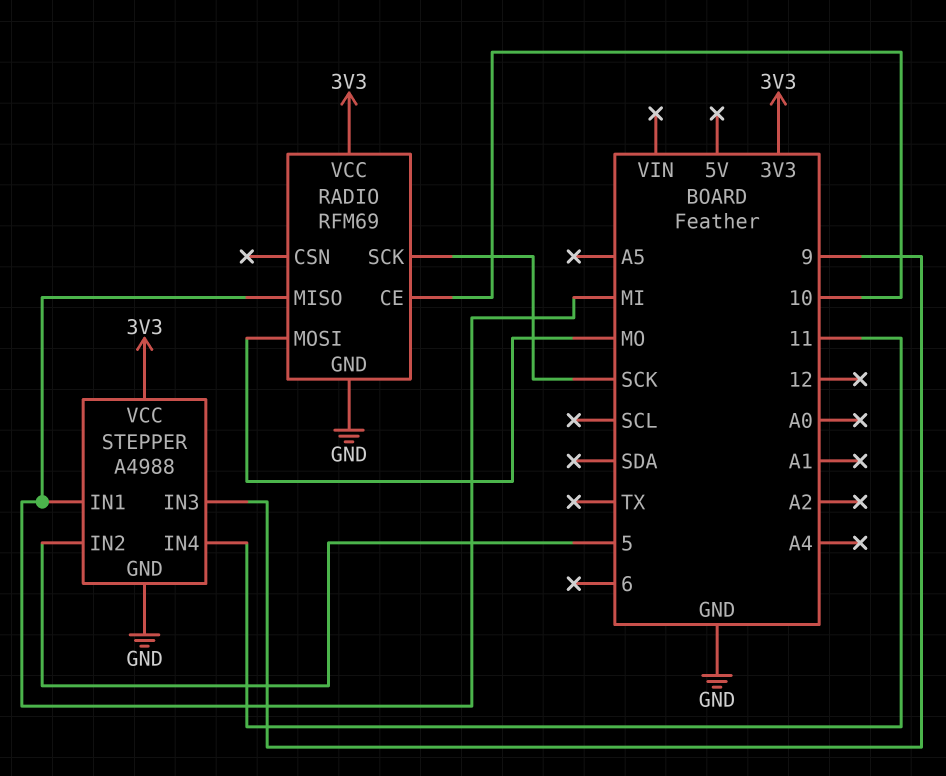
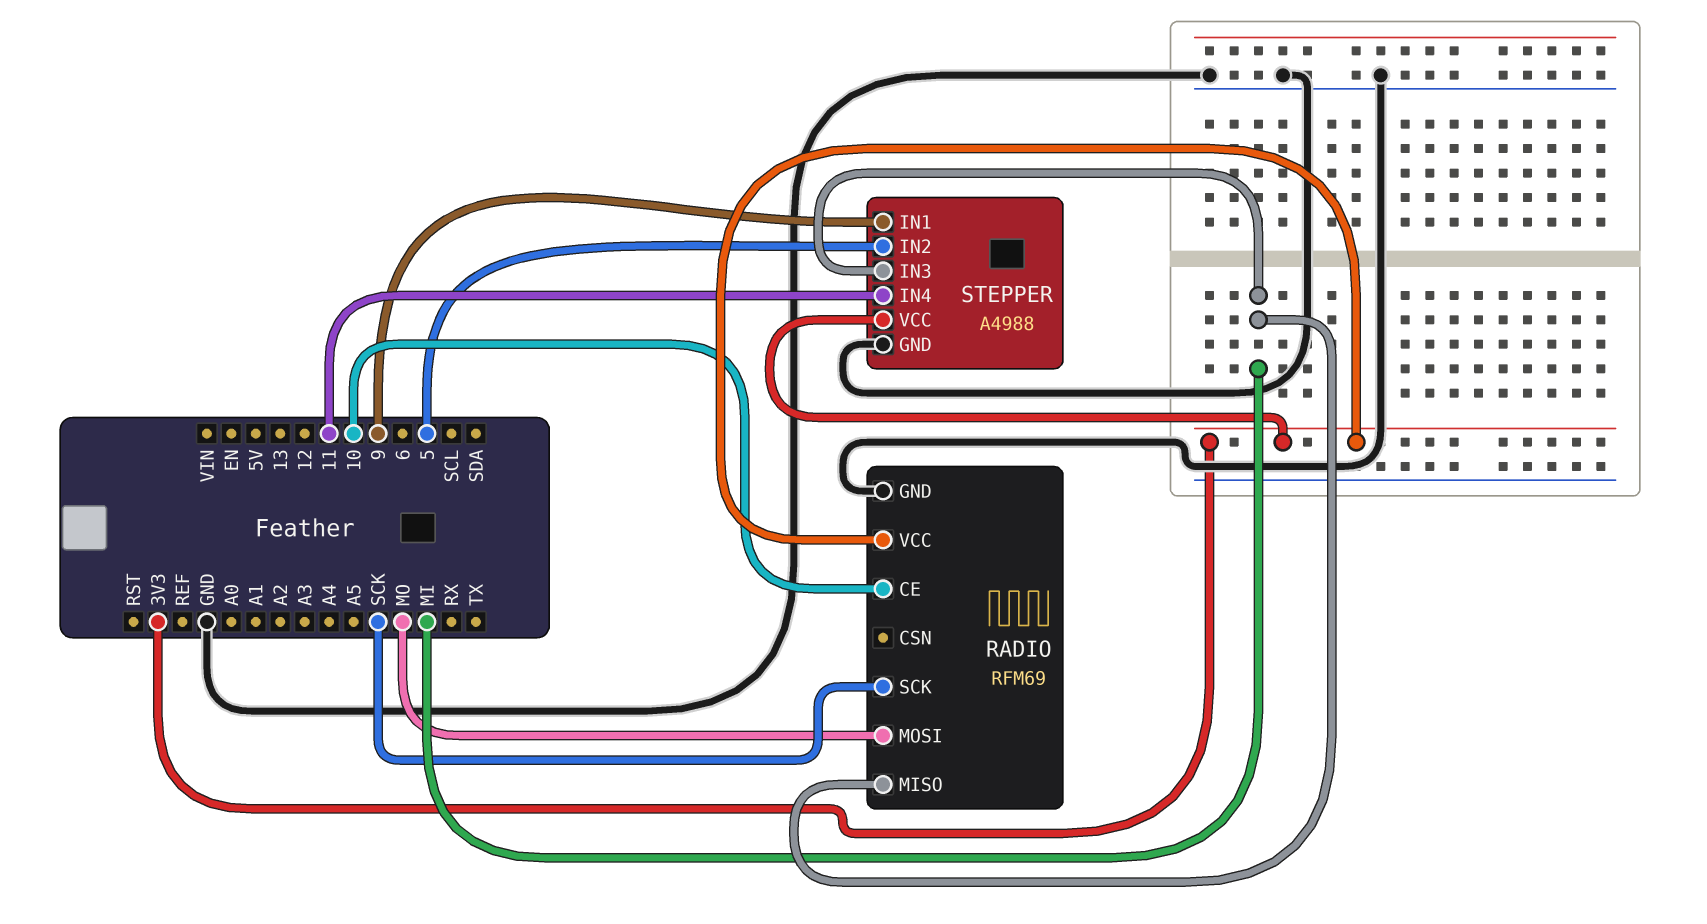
STEPPER pin IN1: MI -> 9
STEPPER pin IN3: 9 -> MI

